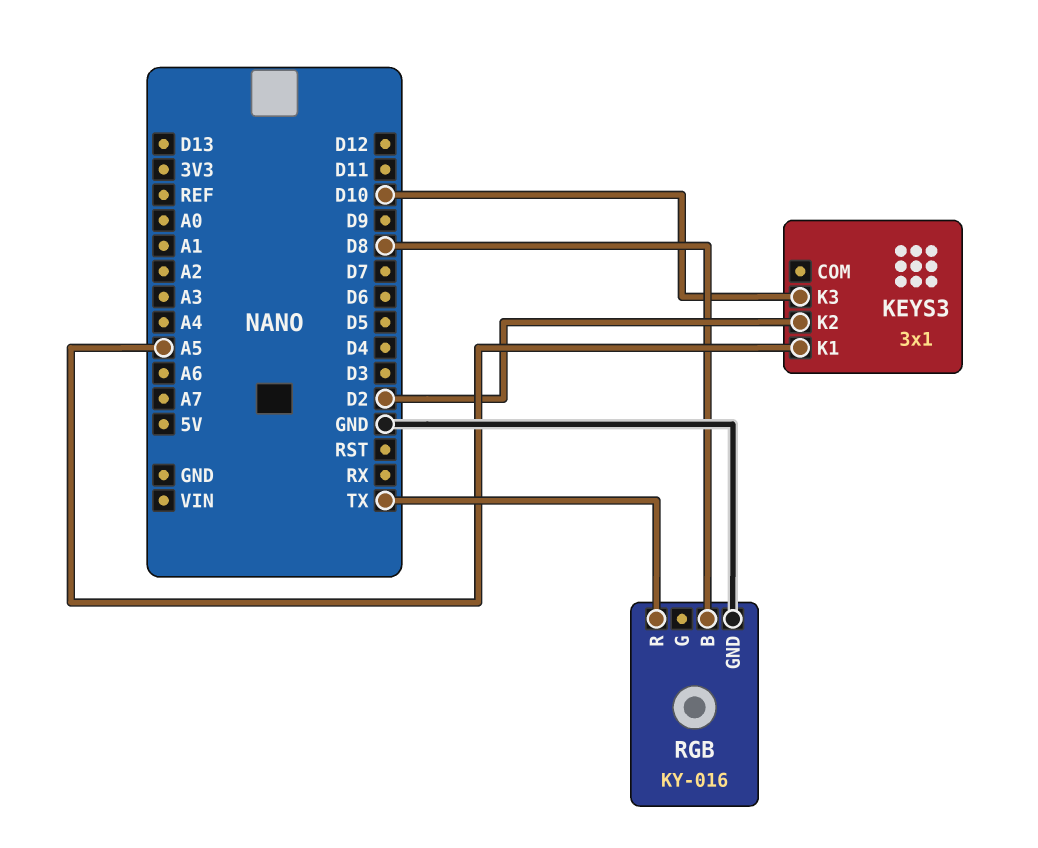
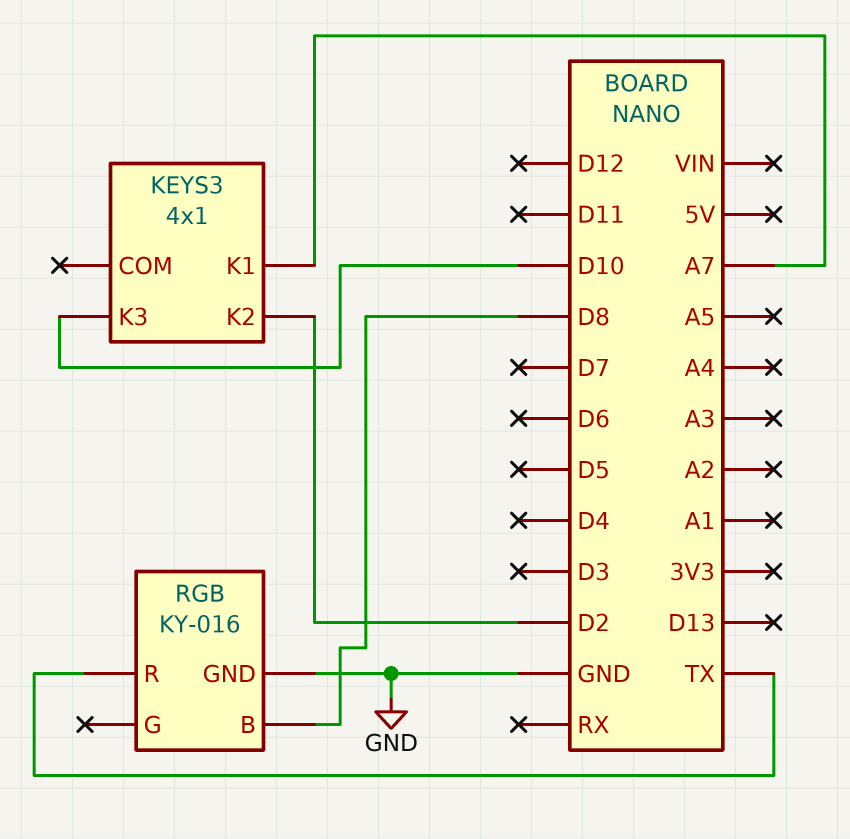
KEYS3: 3x1 -> 4x1
KEYS3 pin K1: A5 -> A7

